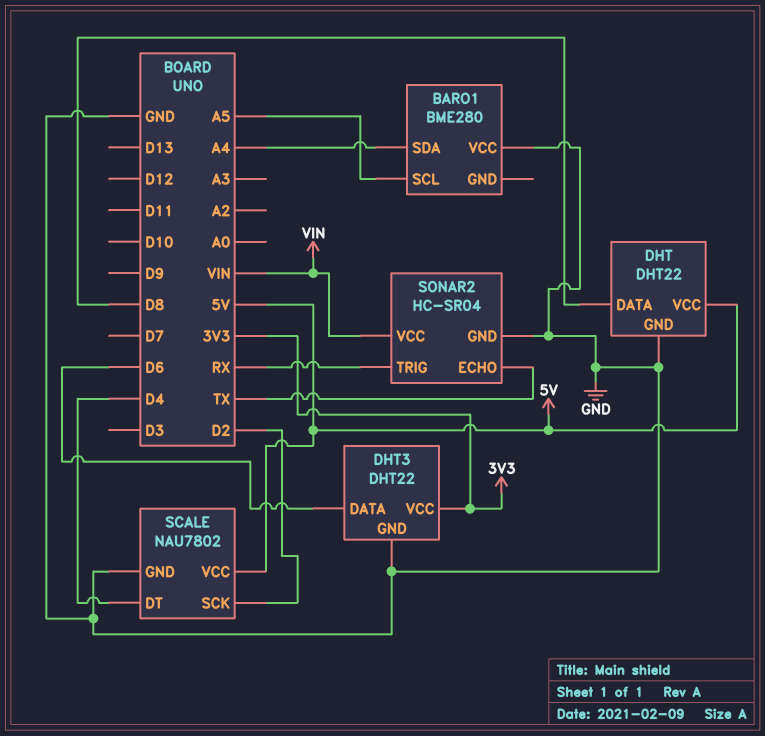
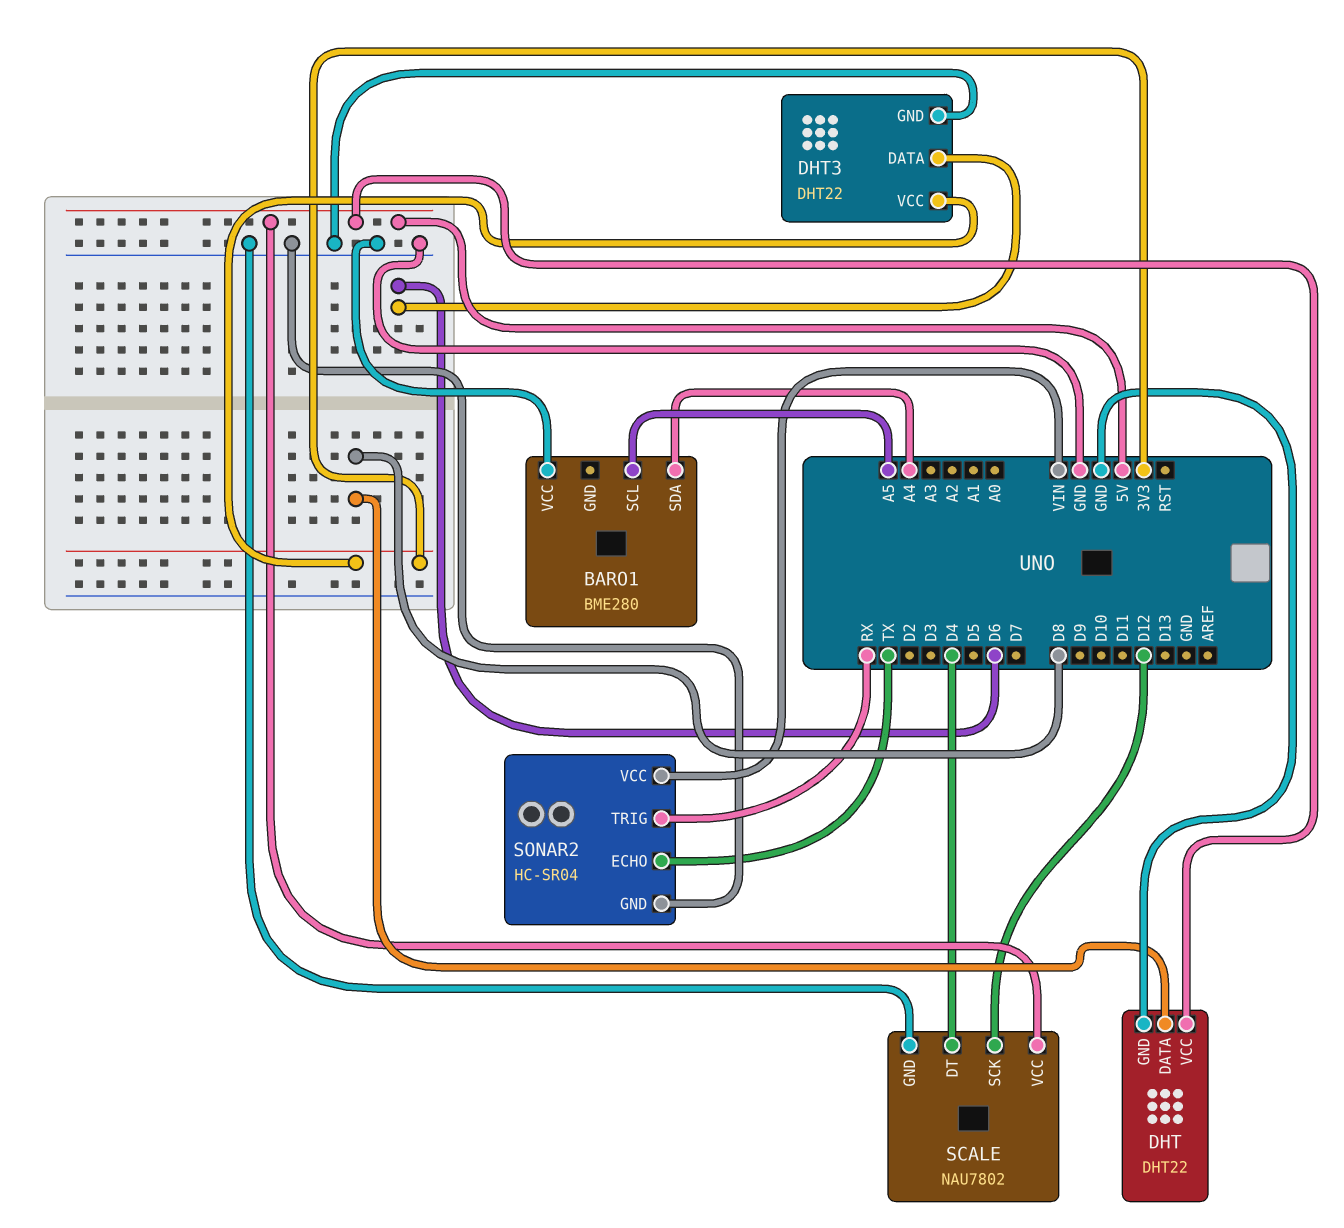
SCALE pin SCK: D2 -> D12

